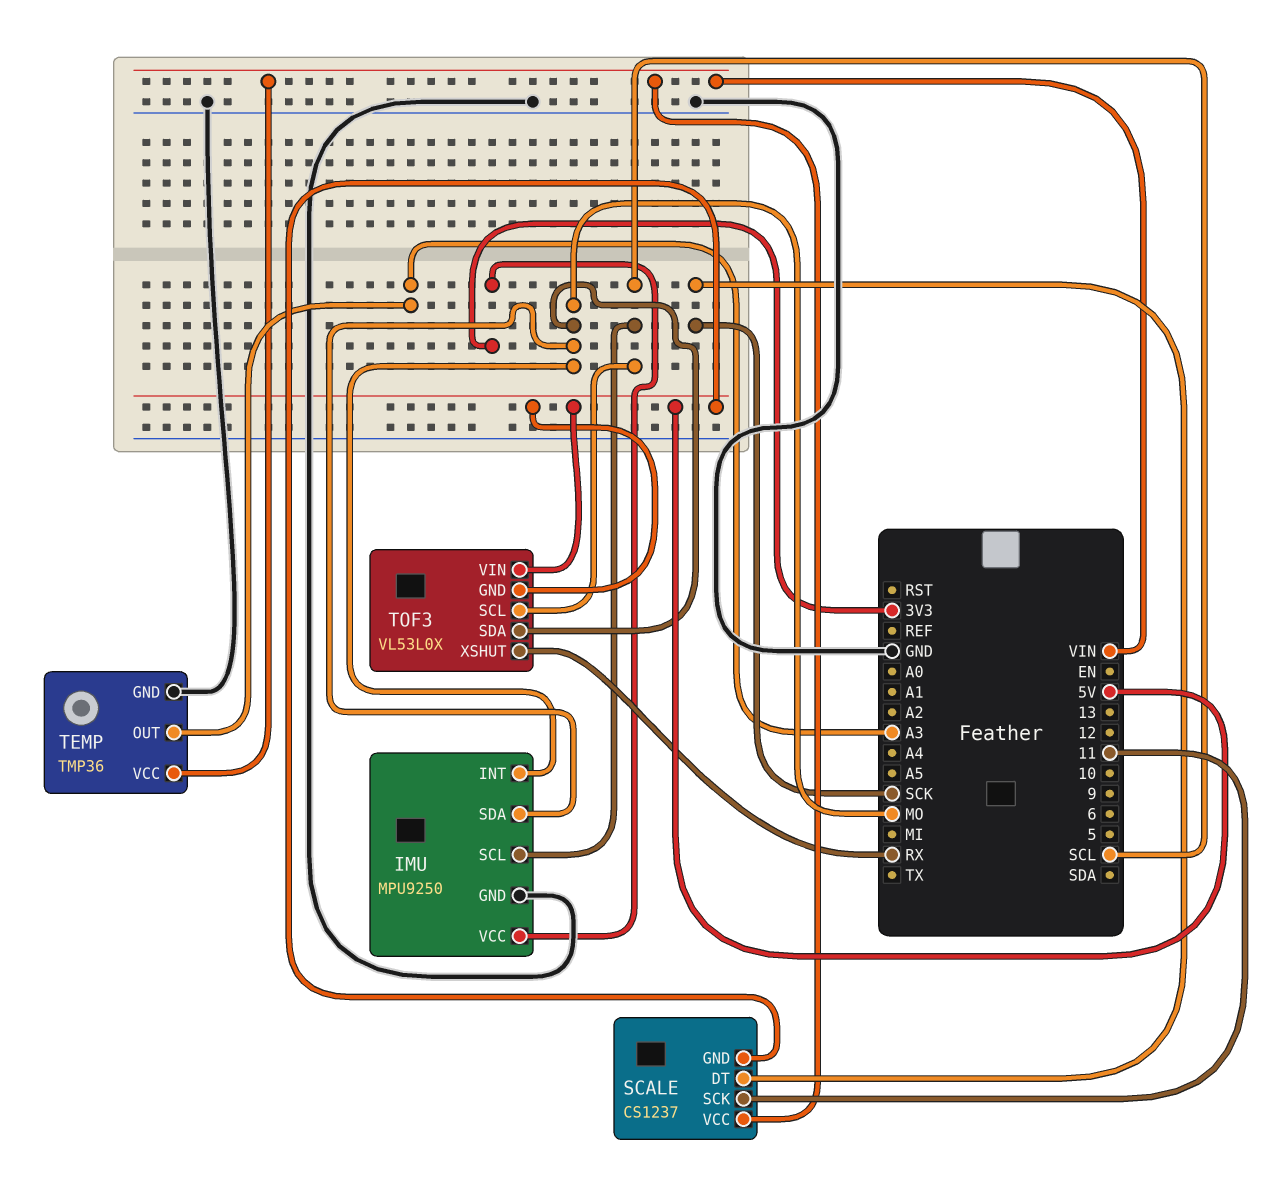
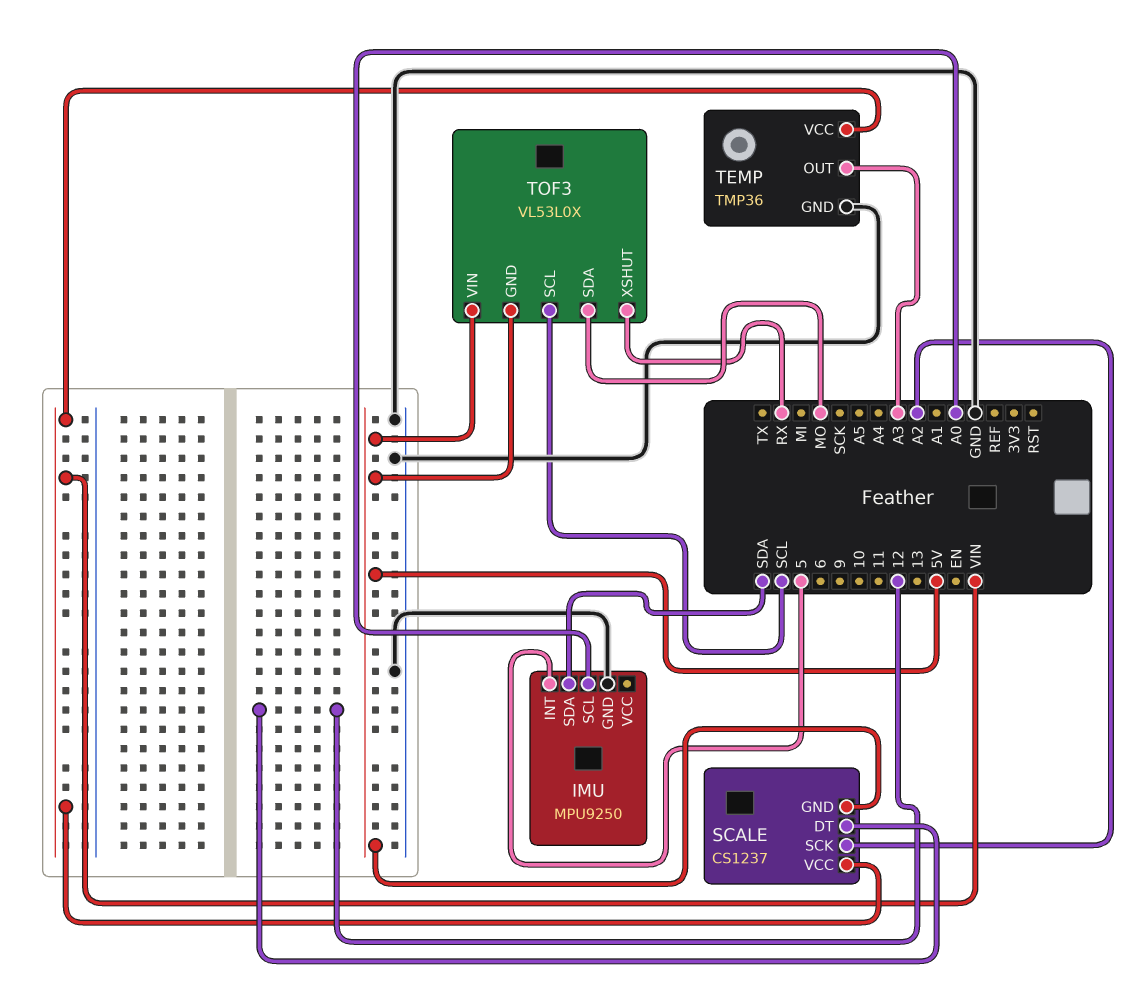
IMU pin INT: MO -> 5
IMU pin SCL: SCL -> A0
IMU pin SDA: MO -> SDA
IMU pin VCC: 3V3 -> none
SCALE pin DT: SCK -> 12
SCALE pin SCK: 11 -> A2

